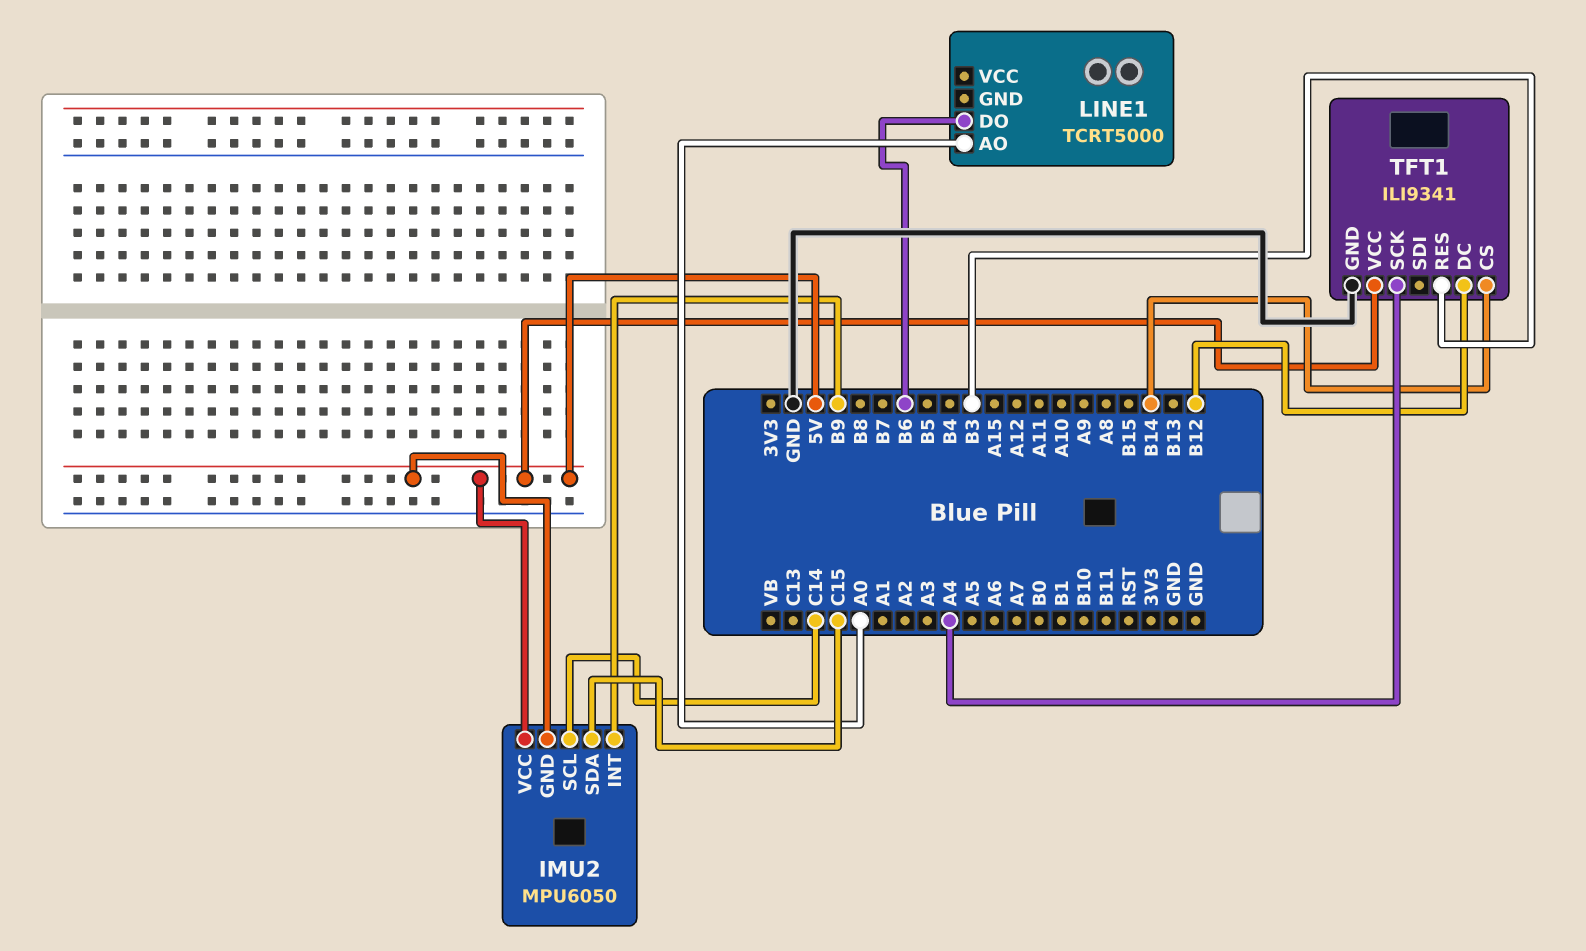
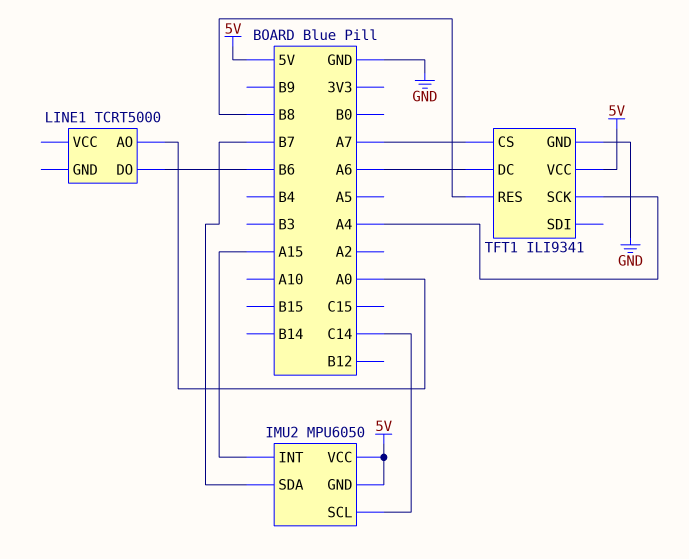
IMU2 pin INT: B9 -> A15
IMU2 pin SDA: C15 -> B7
TFT1 pin CS: B14 -> A7
TFT1 pin DC: B12 -> A6
TFT1 pin RES: B3 -> B8

